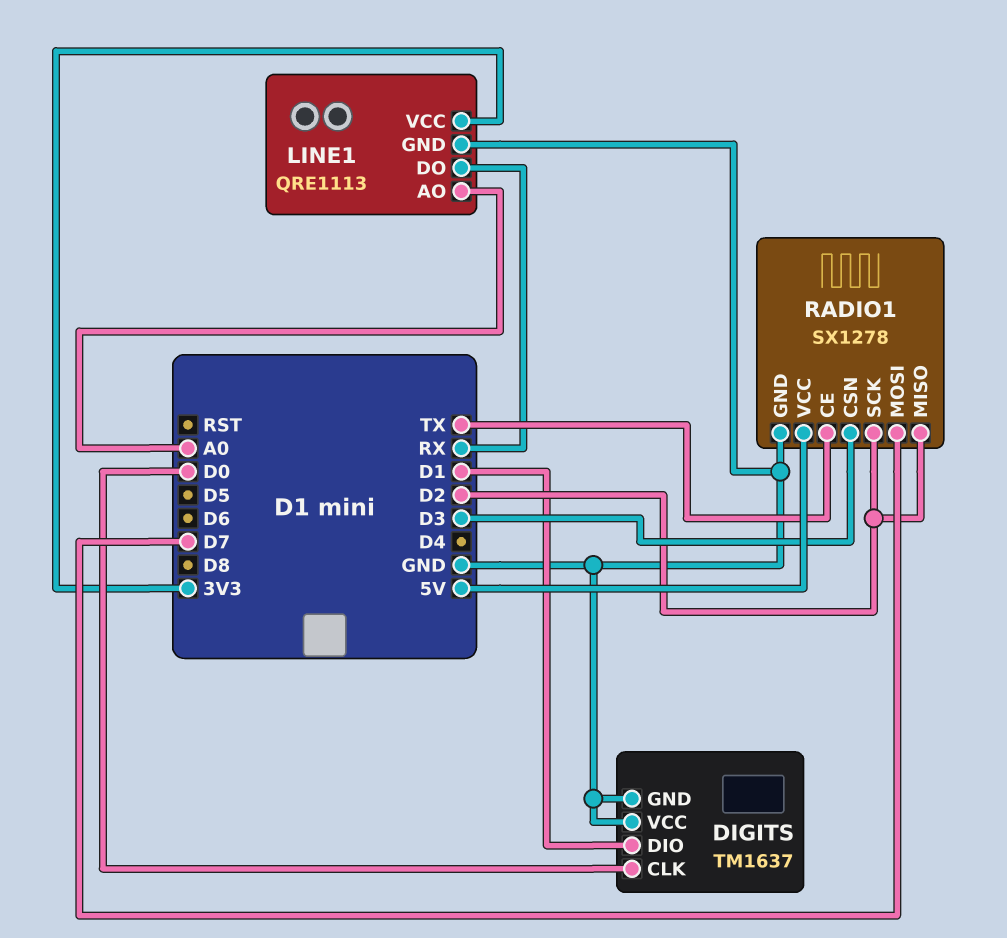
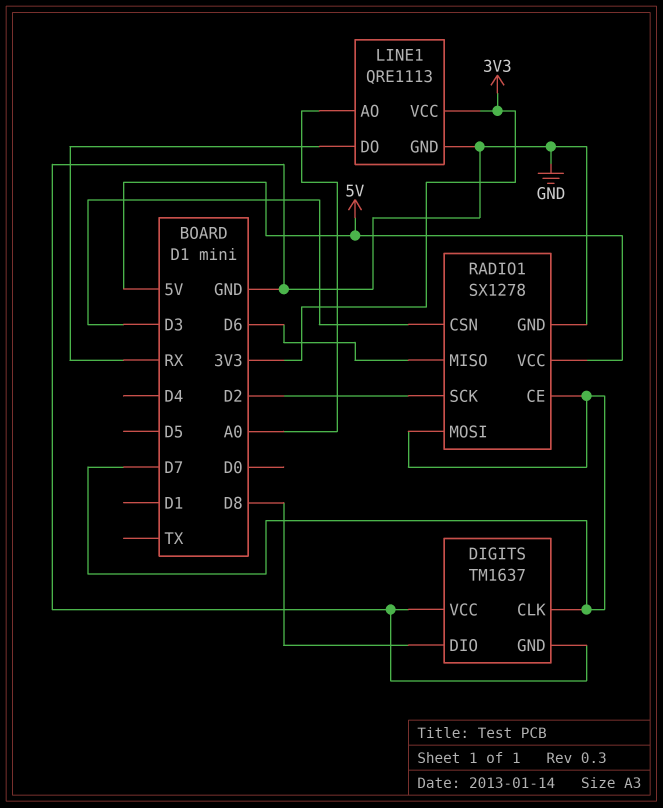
DIGITS pin CLK: D0 -> D7
DIGITS pin DIO: D1 -> D8
RADIO1 pin CE: TX -> D7
RADIO1 pin MISO: D2 -> D6

